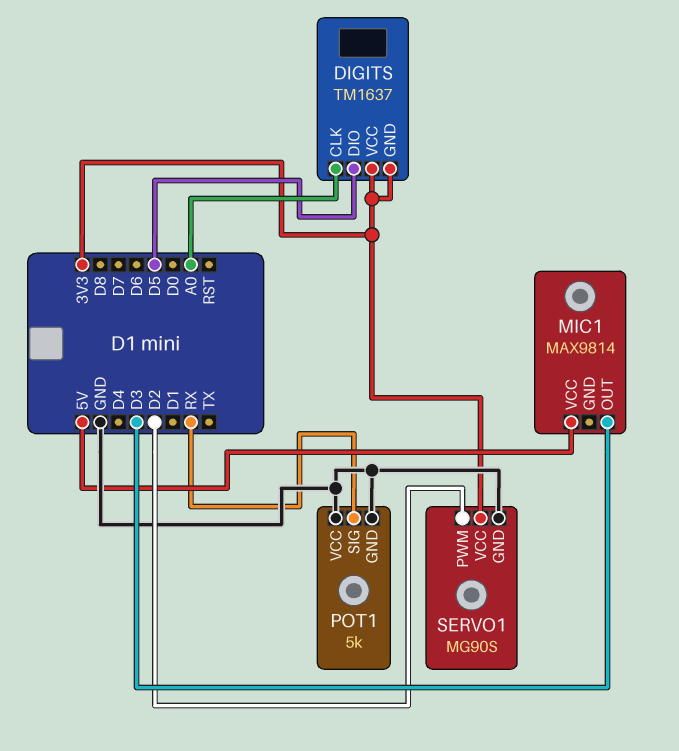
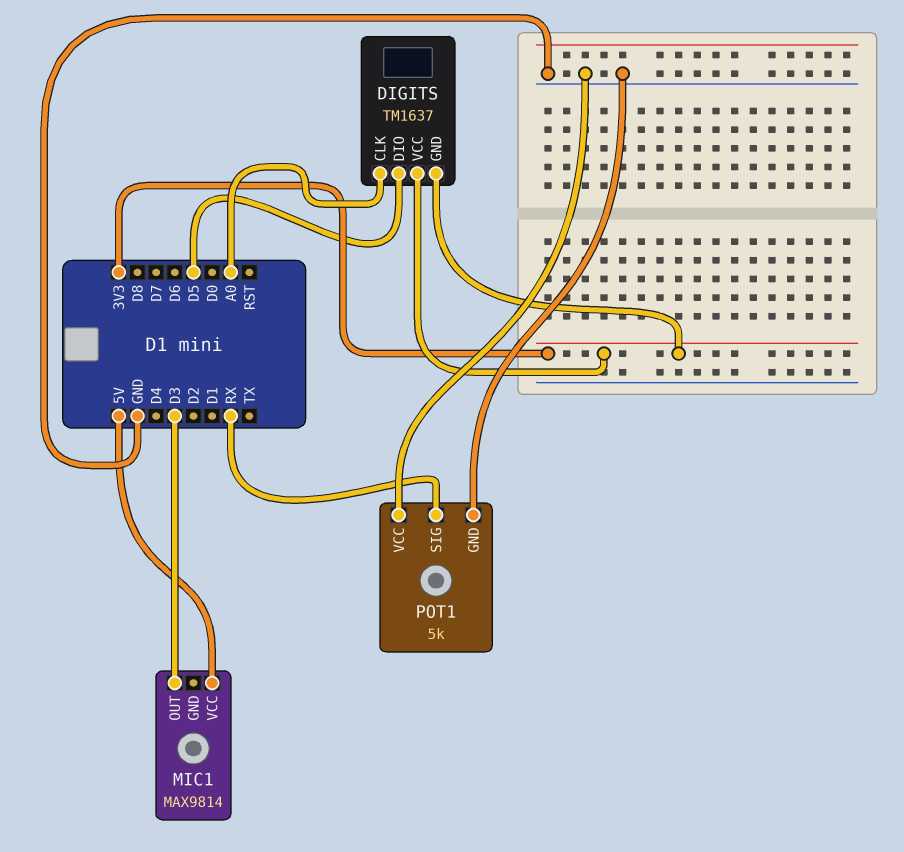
SERVO1: MG90S -> none
SERVO1 pin GND: GND -> none
SERVO1 pin PWM: D2 -> none
SERVO1 pin VCC: 3V3 -> none

